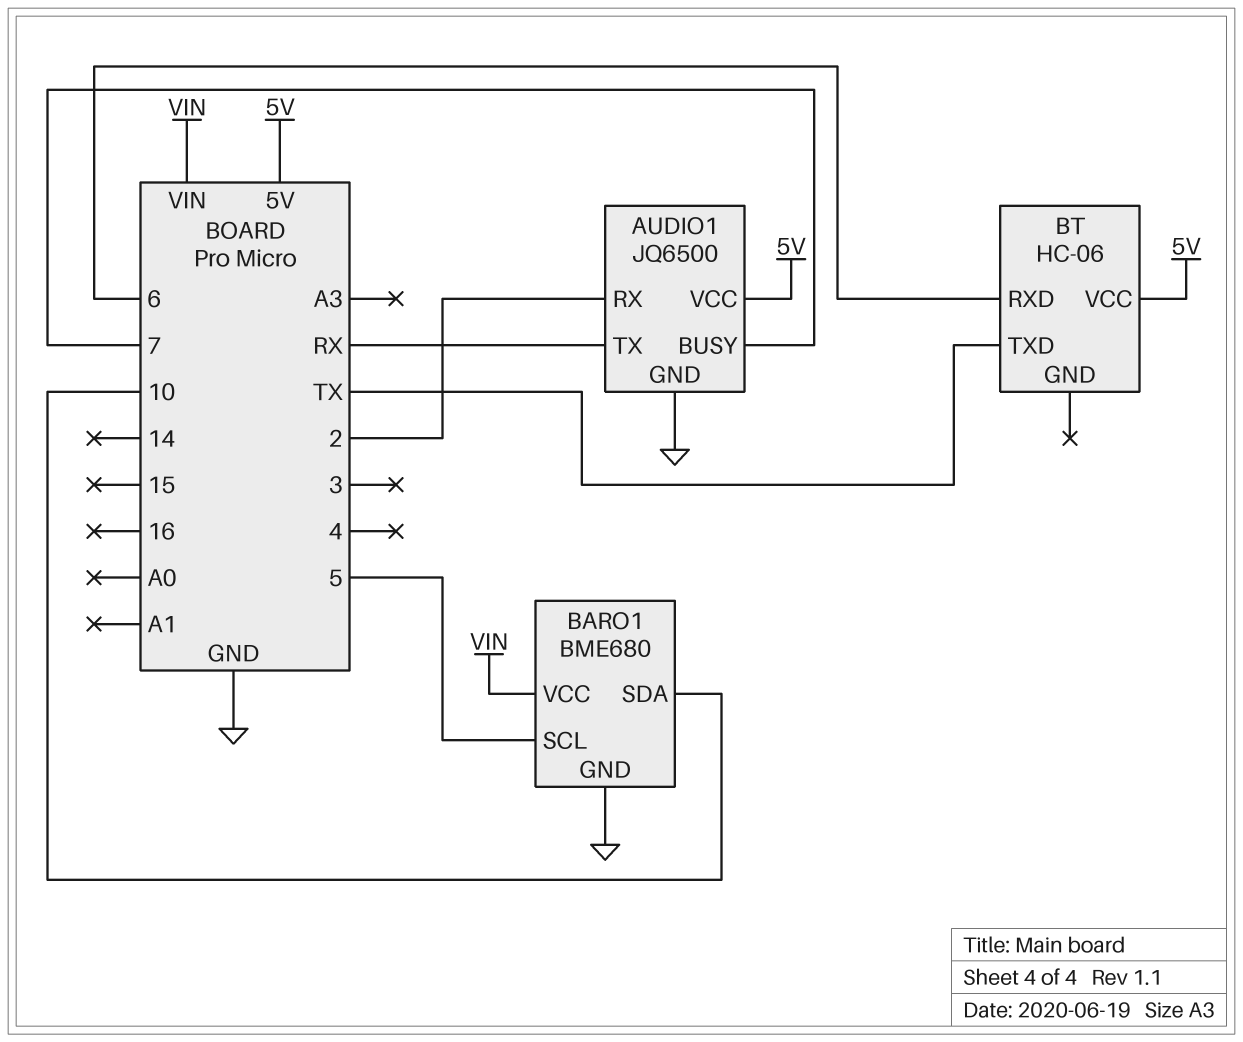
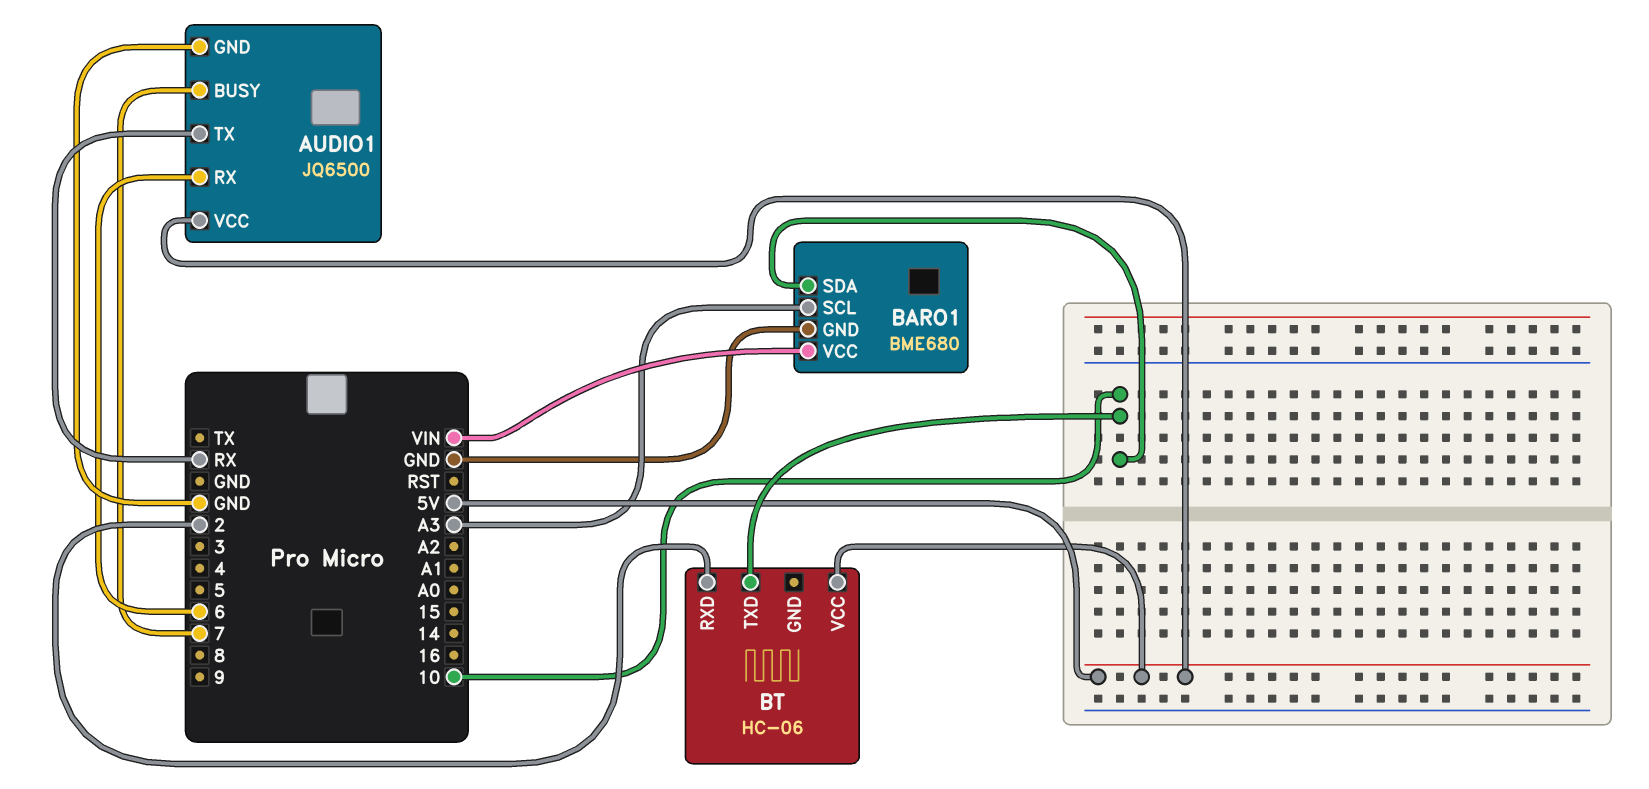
AUDIO1 pin RX: 2 -> 6
BARO1 pin SCL: 5 -> A3
BT pin RXD: 6 -> 2
BT pin TXD: TX -> 10

